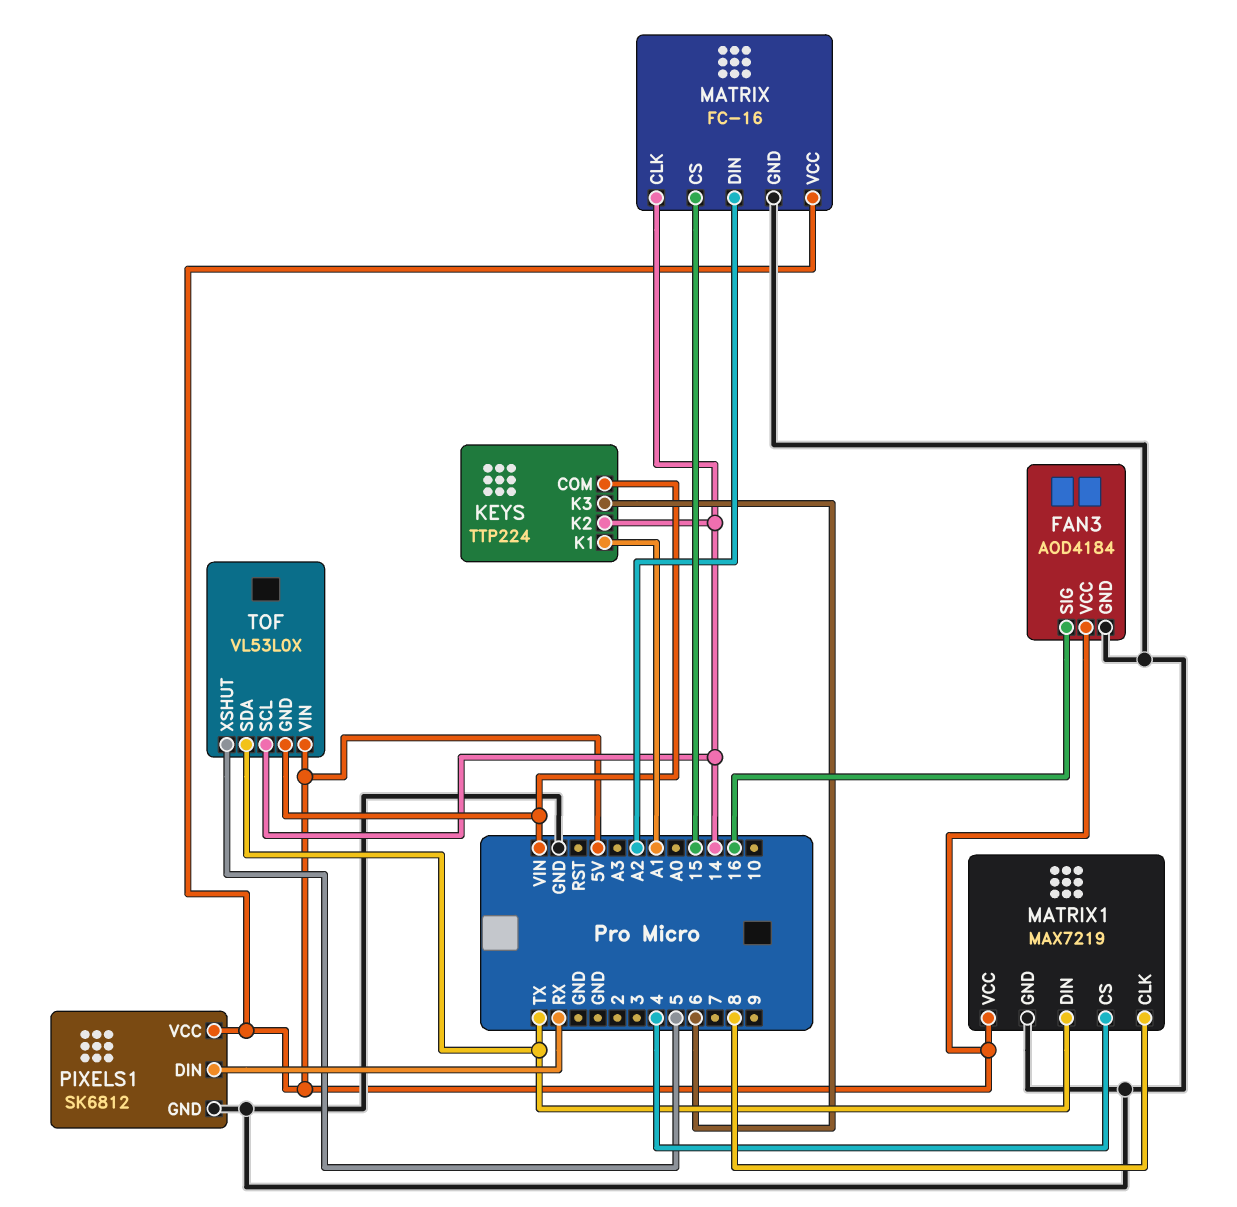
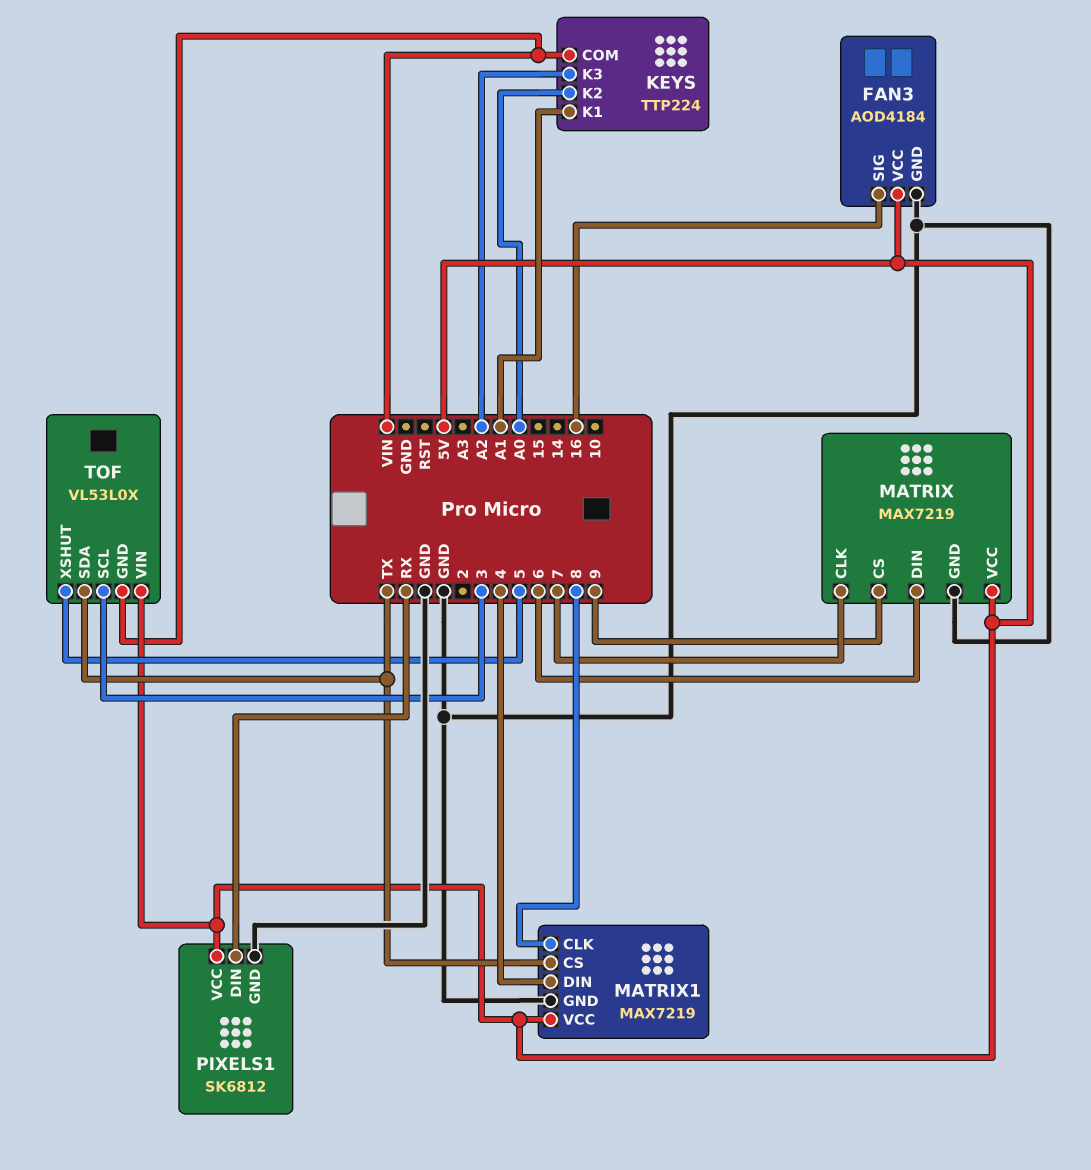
KEYS pin K2: 14 -> A0
KEYS pin K3: 6 -> A2
MATRIX: FC-16 -> MAX7219
MATRIX pin CLK: 14 -> 7
MATRIX pin CS: 15 -> 9
MATRIX pin DIN: A2 -> 6
MATRIX1 pin CS: 4 -> TX
MATRIX1 pin DIN: TX -> 4
TOF pin SCL: 14 -> 3

